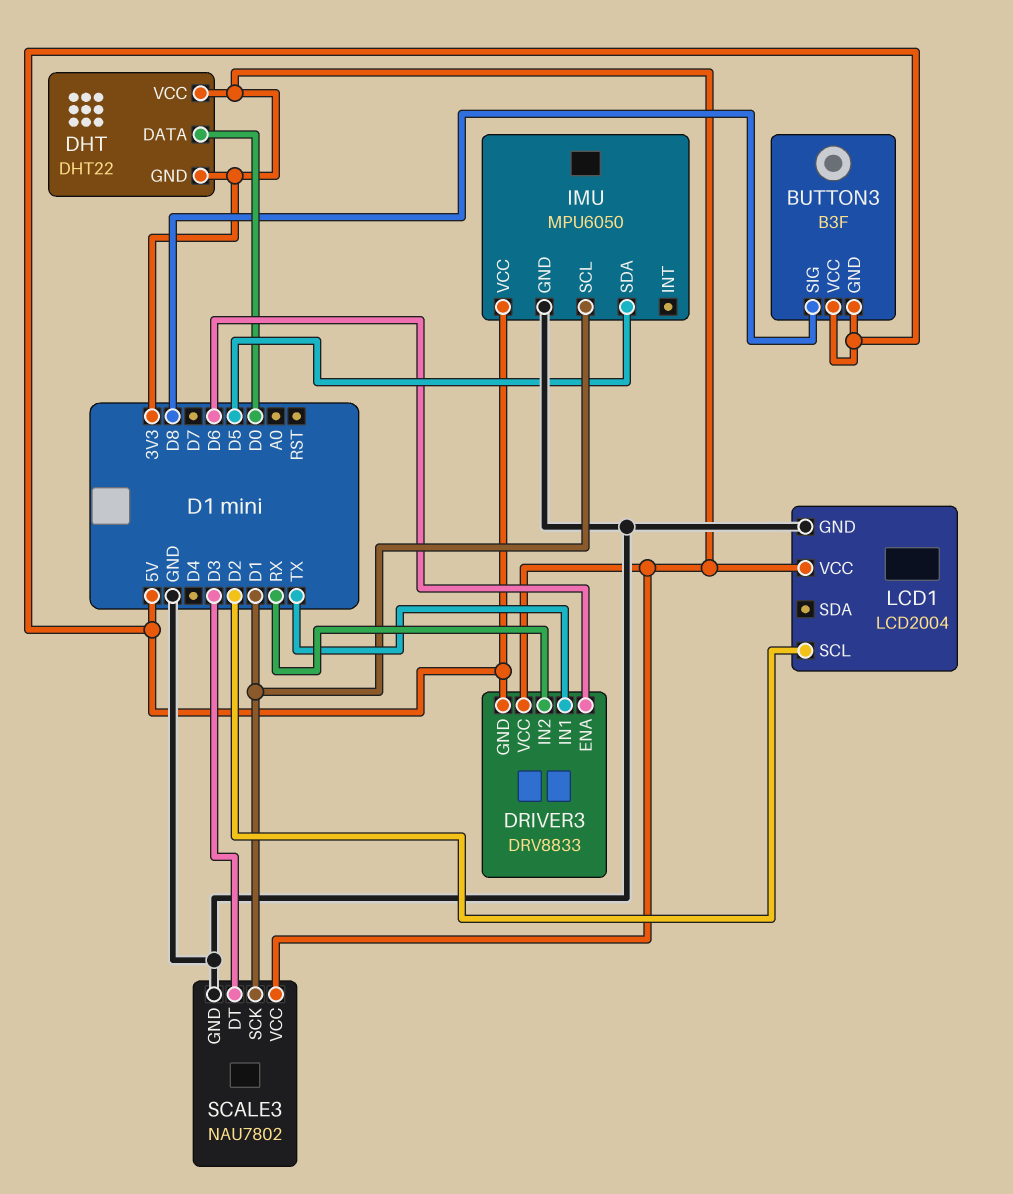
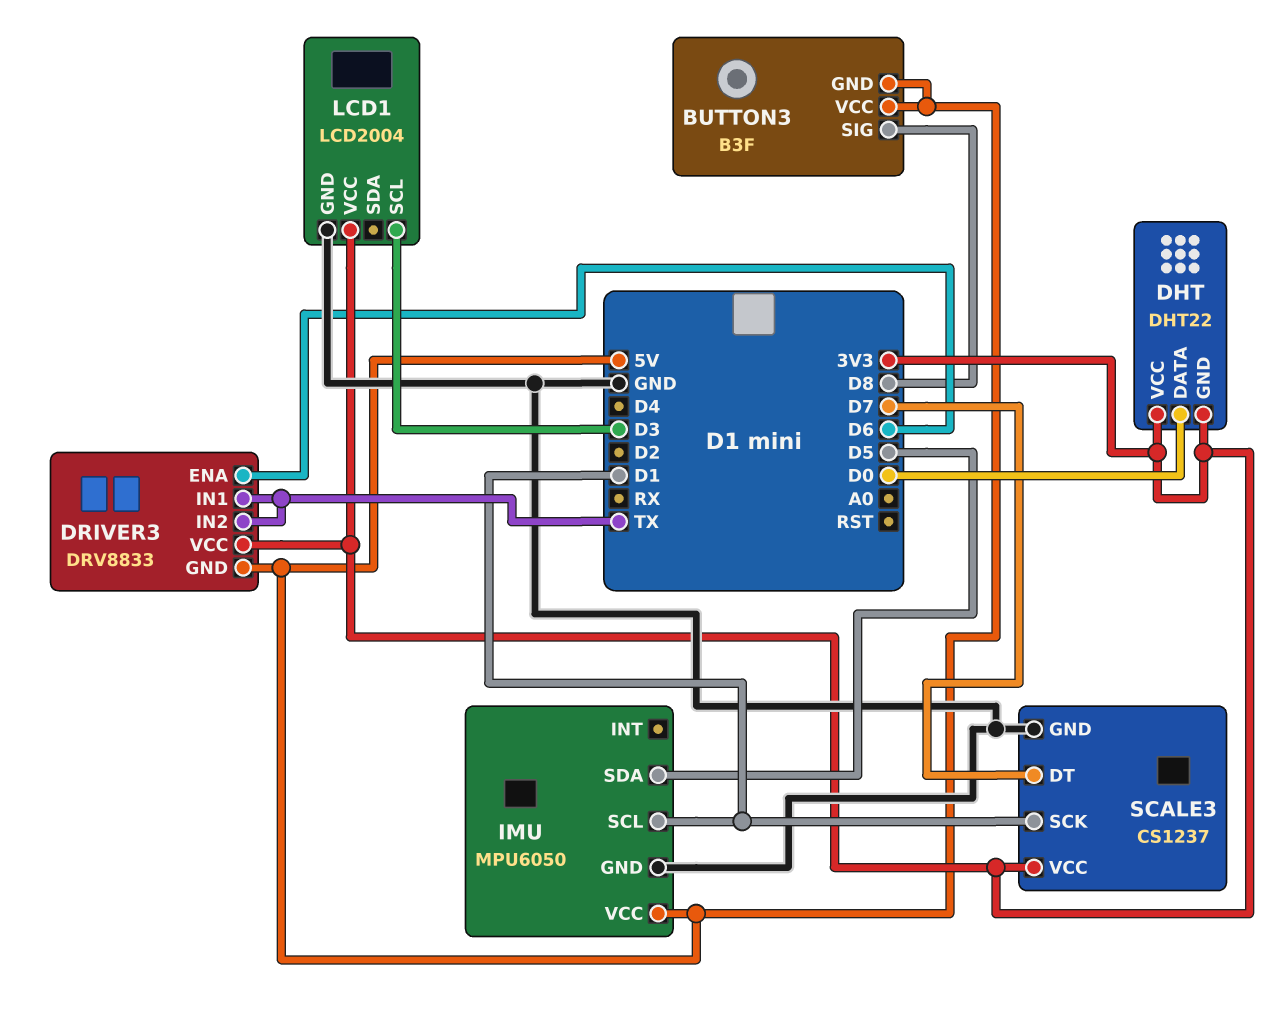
DRIVER3 pin IN2: RX -> TX
LCD1 pin SCL: D2 -> D3
SCALE3: NAU7802 -> CS1237
SCALE3 pin DT: D3 -> D7

